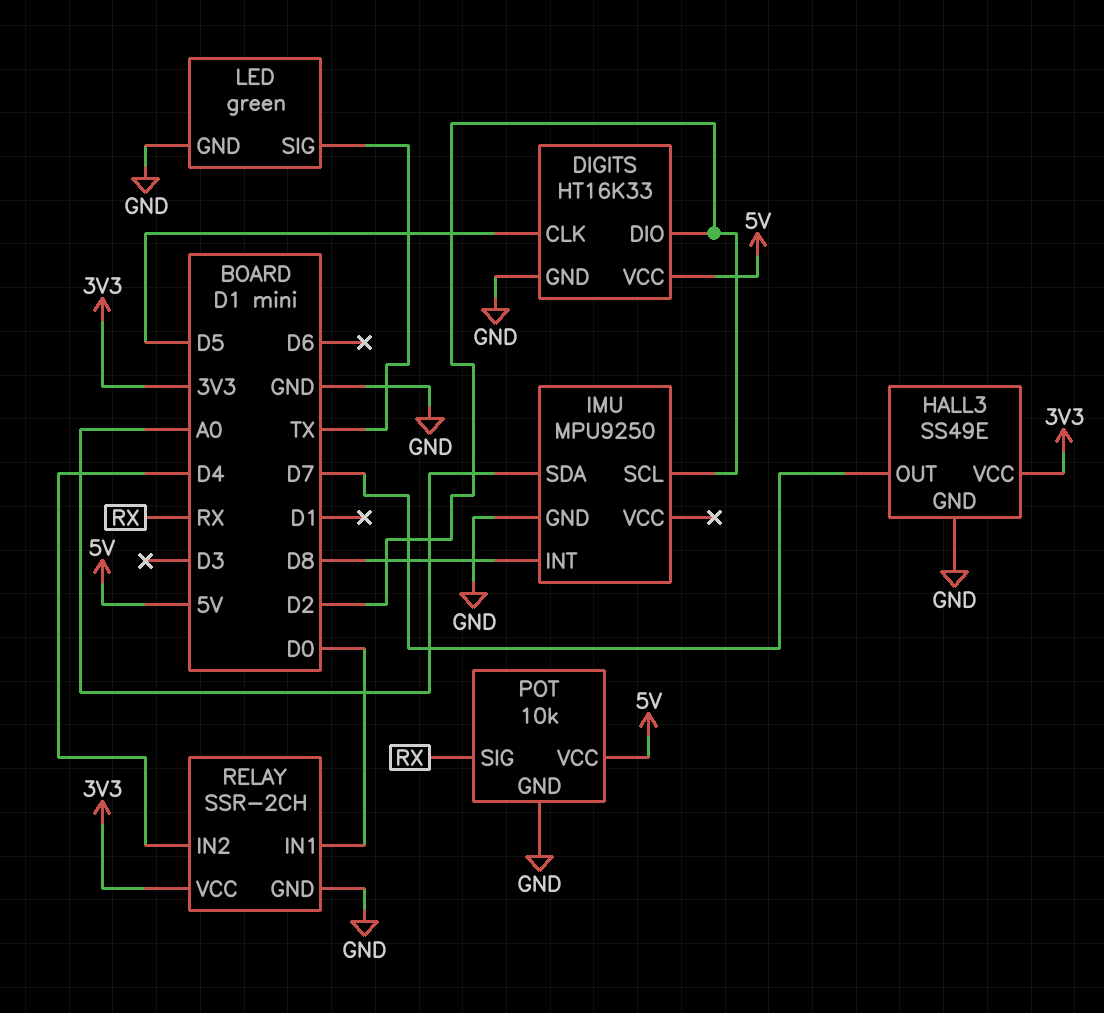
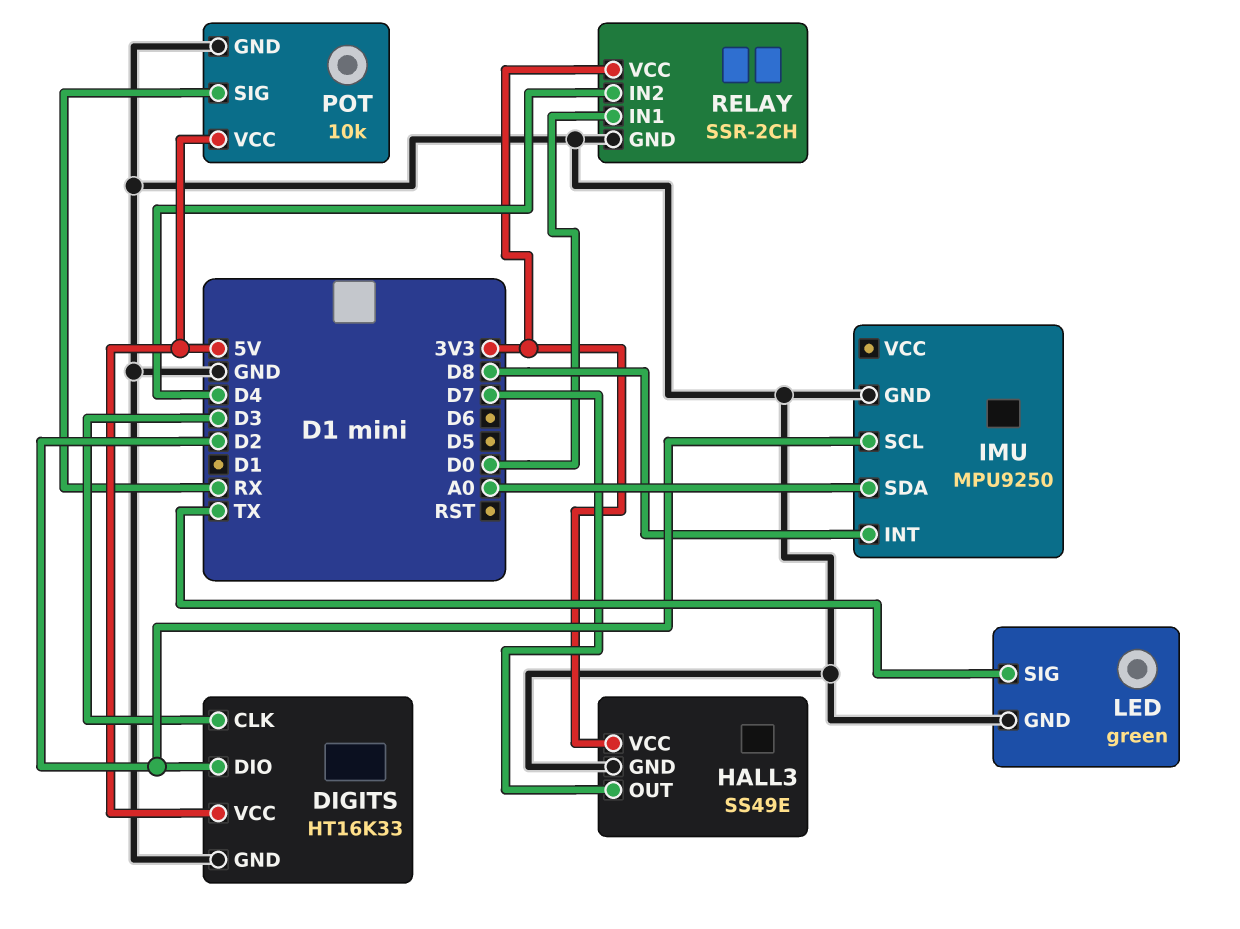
DIGITS pin CLK: D5 -> D3

